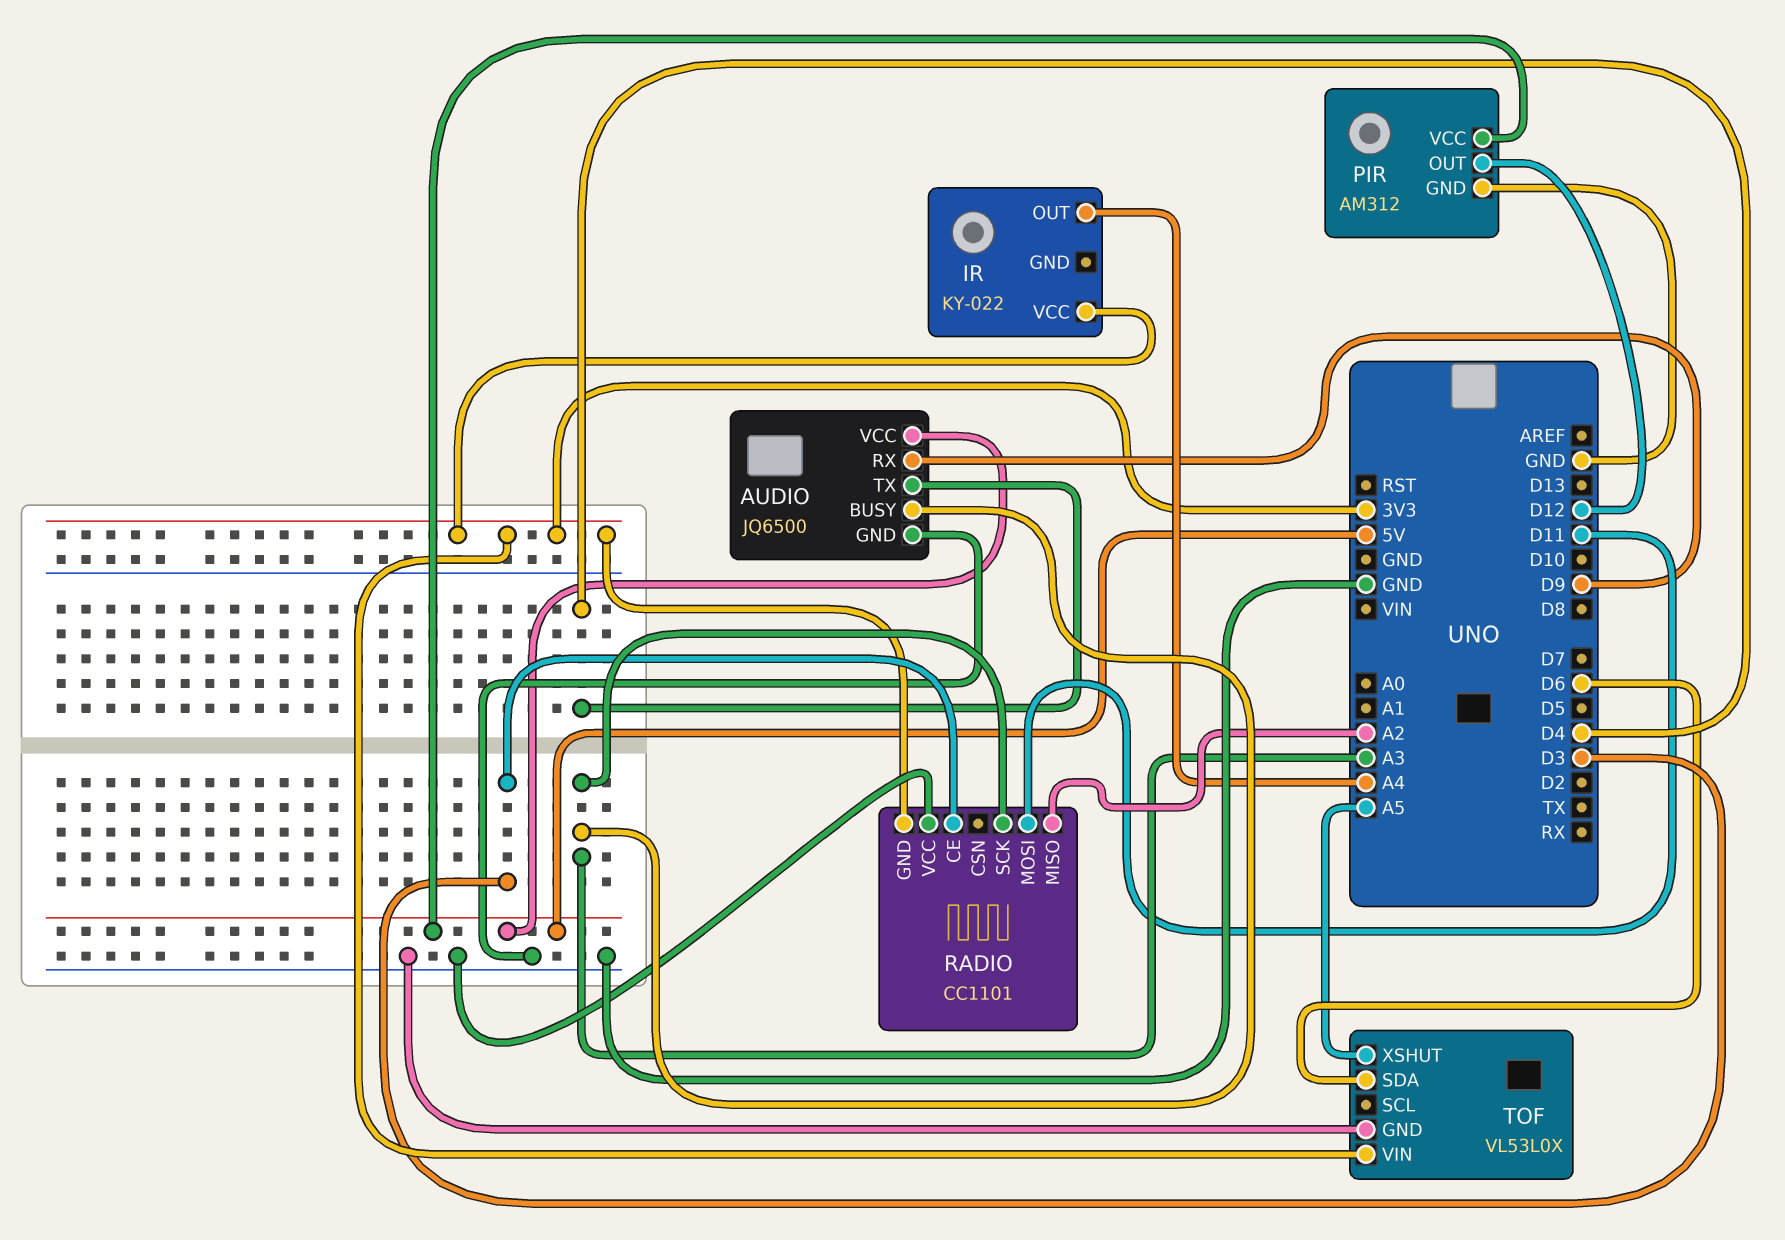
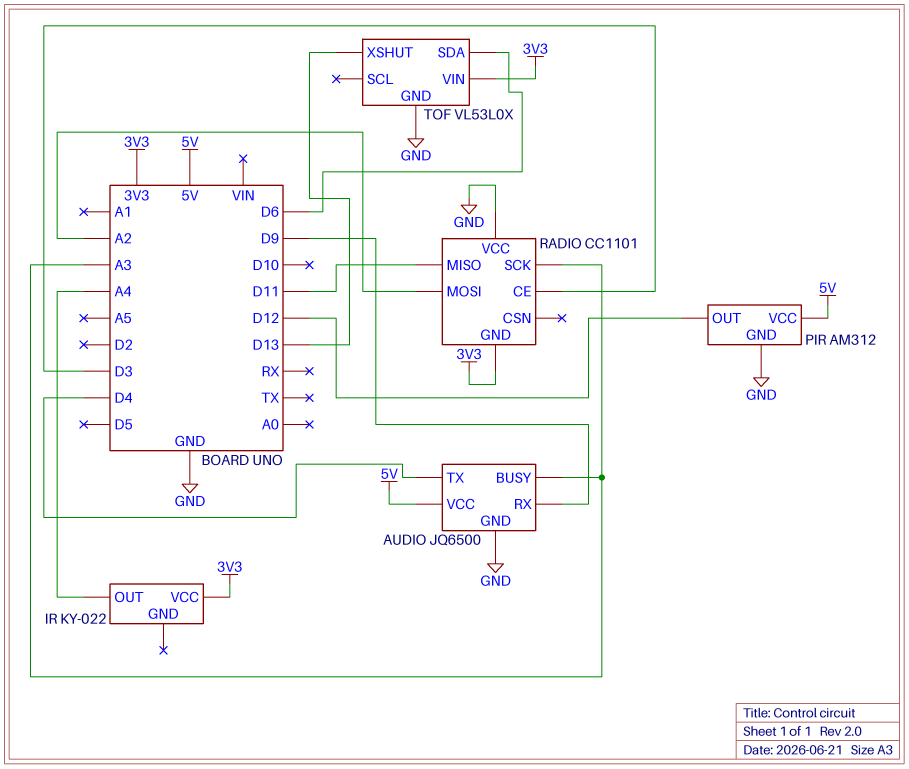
RADIO pin MISO: A2 -> D11
RADIO pin MOSI: D11 -> A2
TOF pin XSHUT: A5 -> D13

